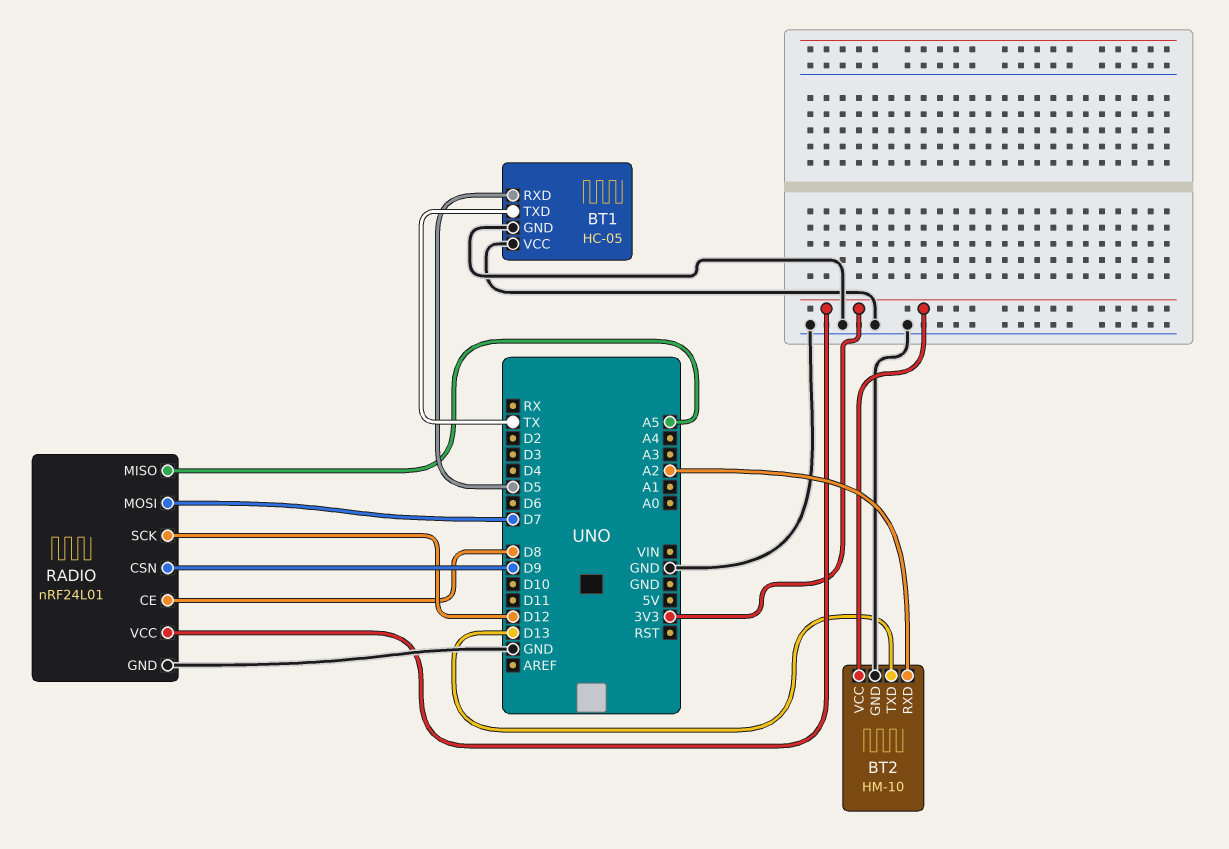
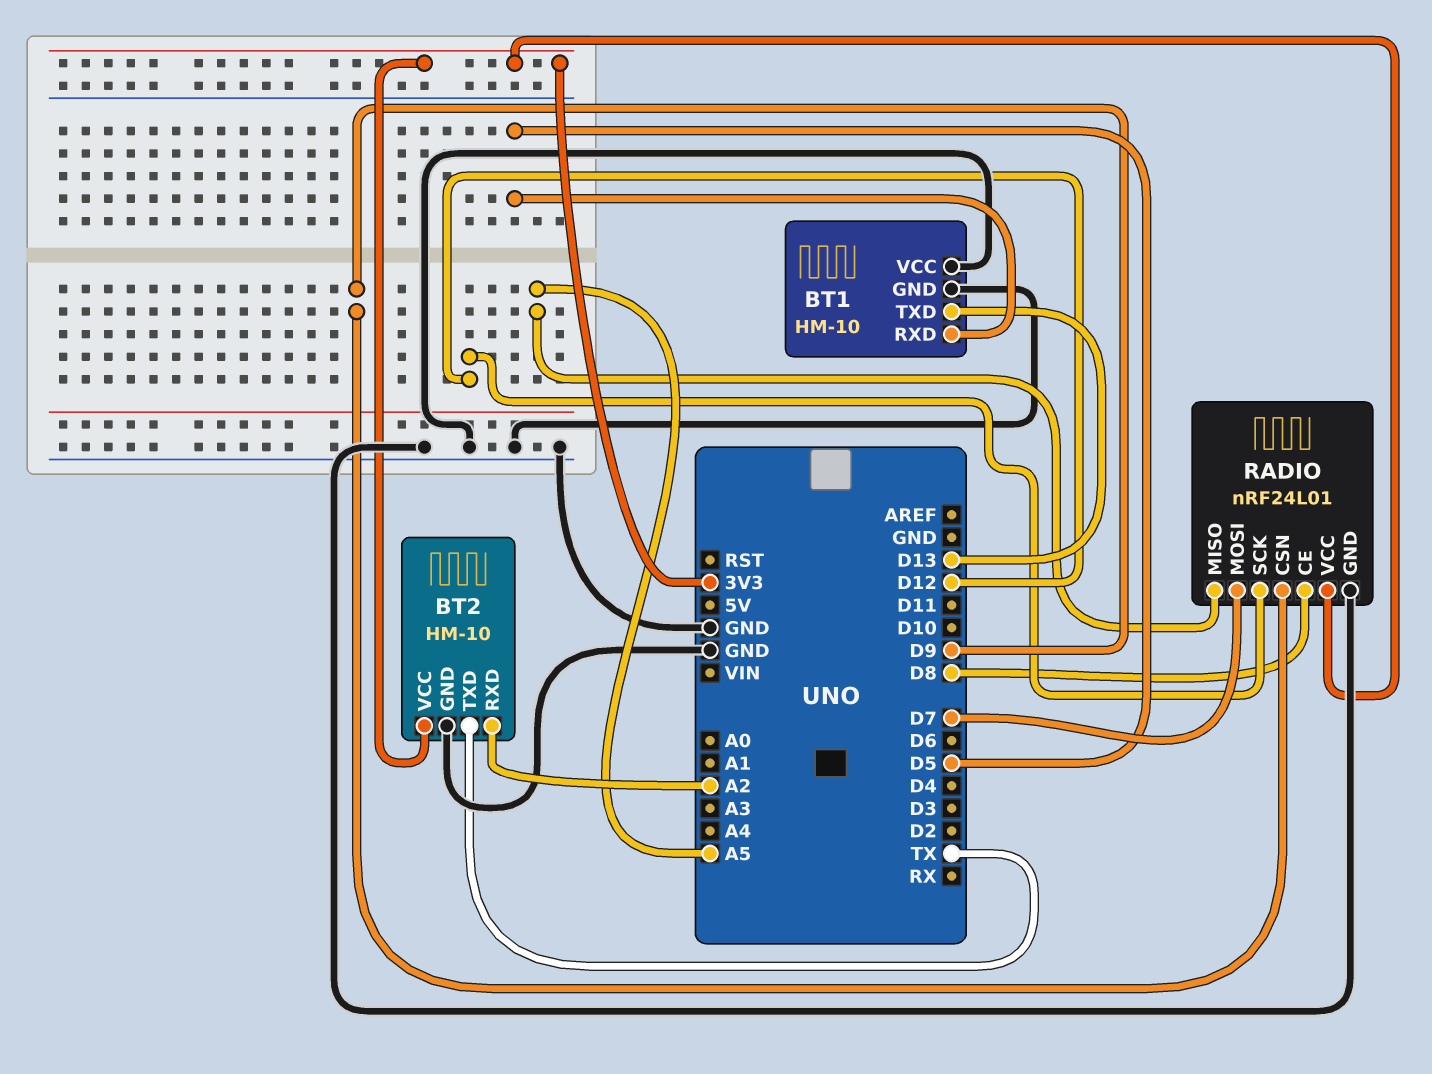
BT1: HC-05 -> HM-10
BT1 pin TXD: TX -> D13
BT2 pin TXD: D13 -> TX

